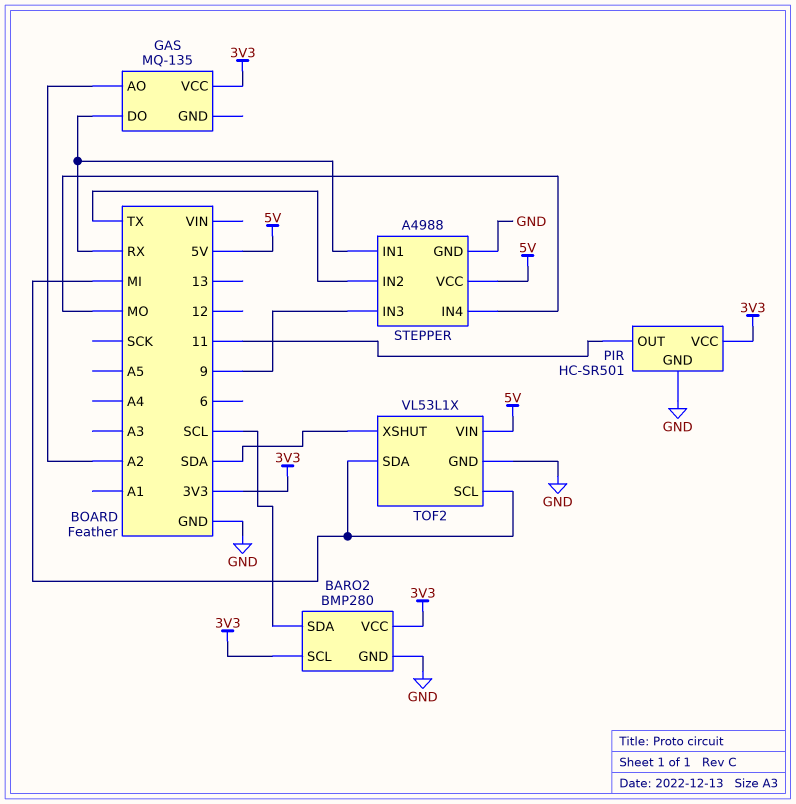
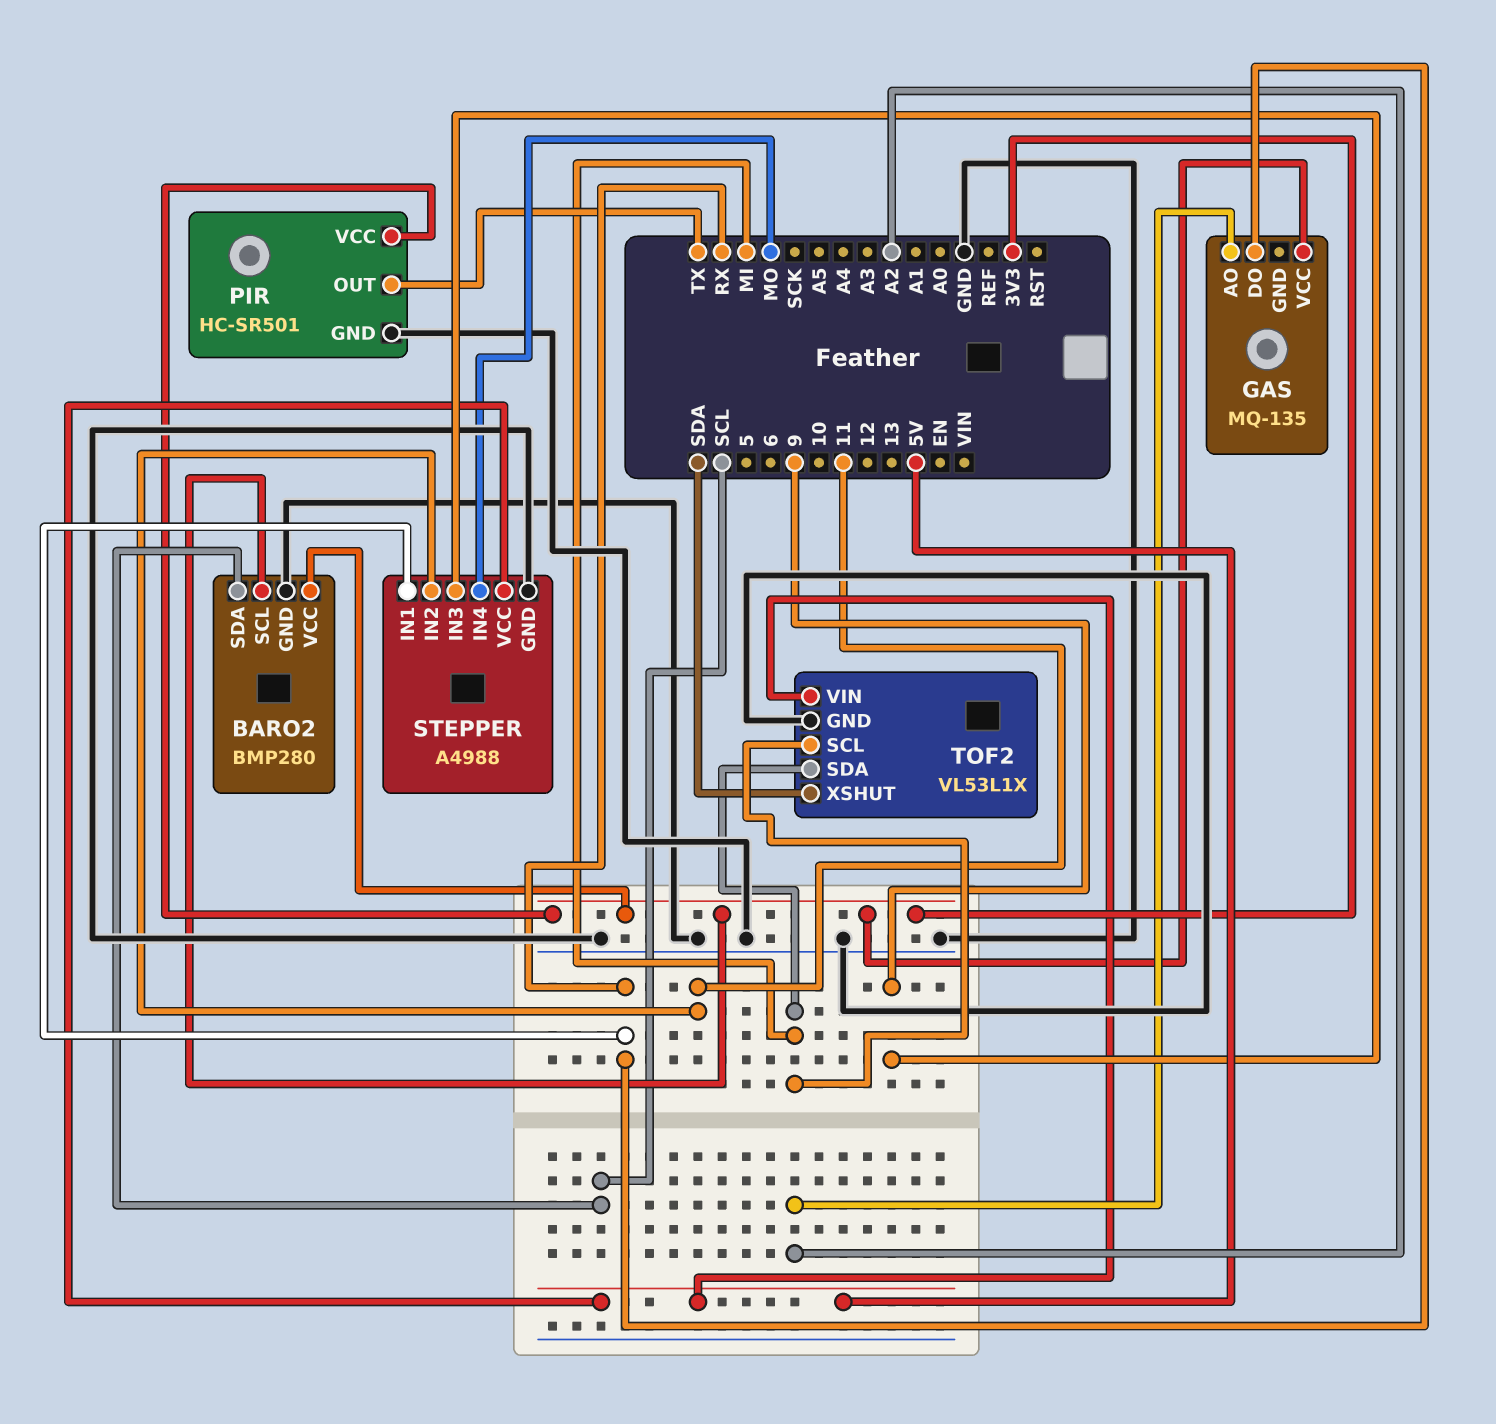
PIR pin OUT: 11 -> TX
STEPPER pin IN2: TX -> 11

